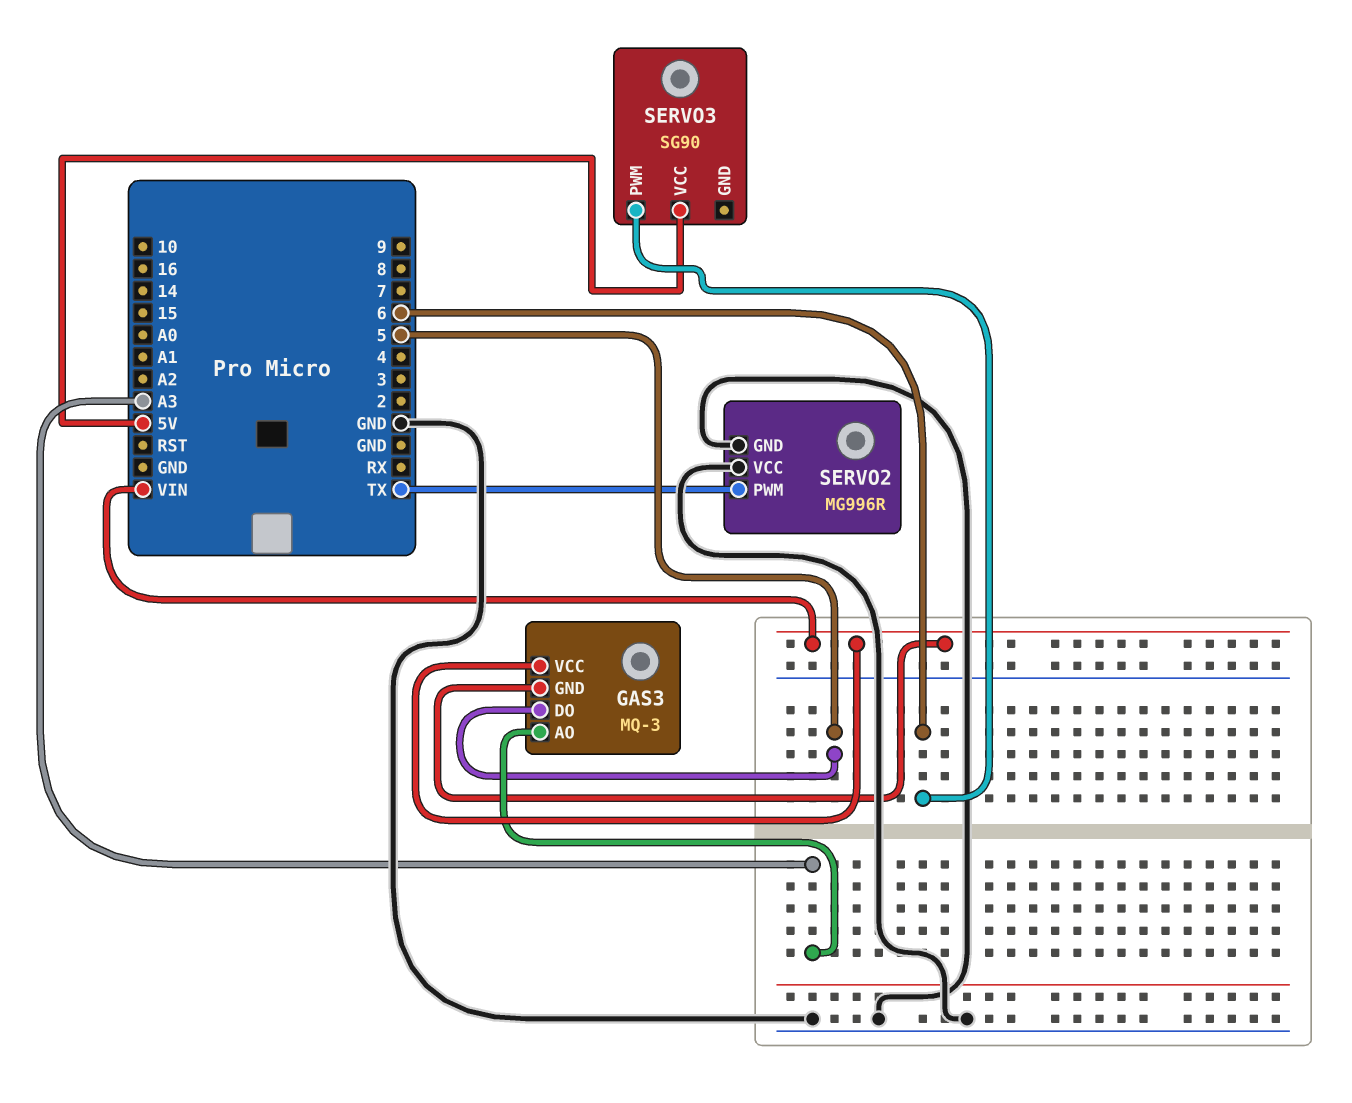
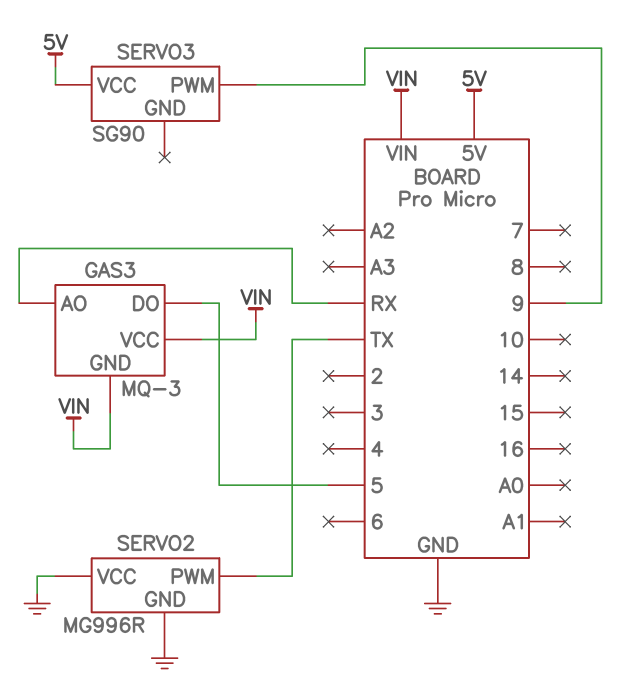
GAS3 pin AO: A3 -> RX
SERVO3 pin PWM: 6 -> 9

